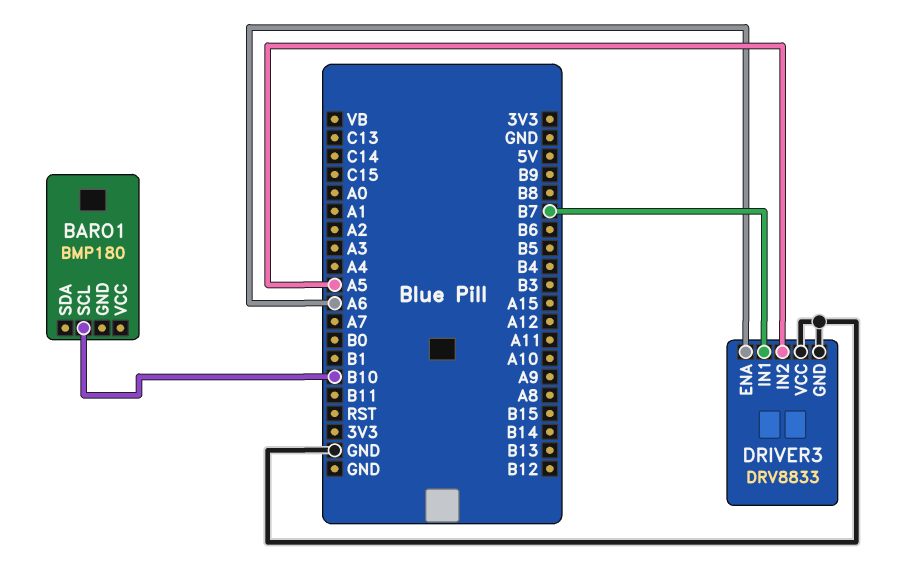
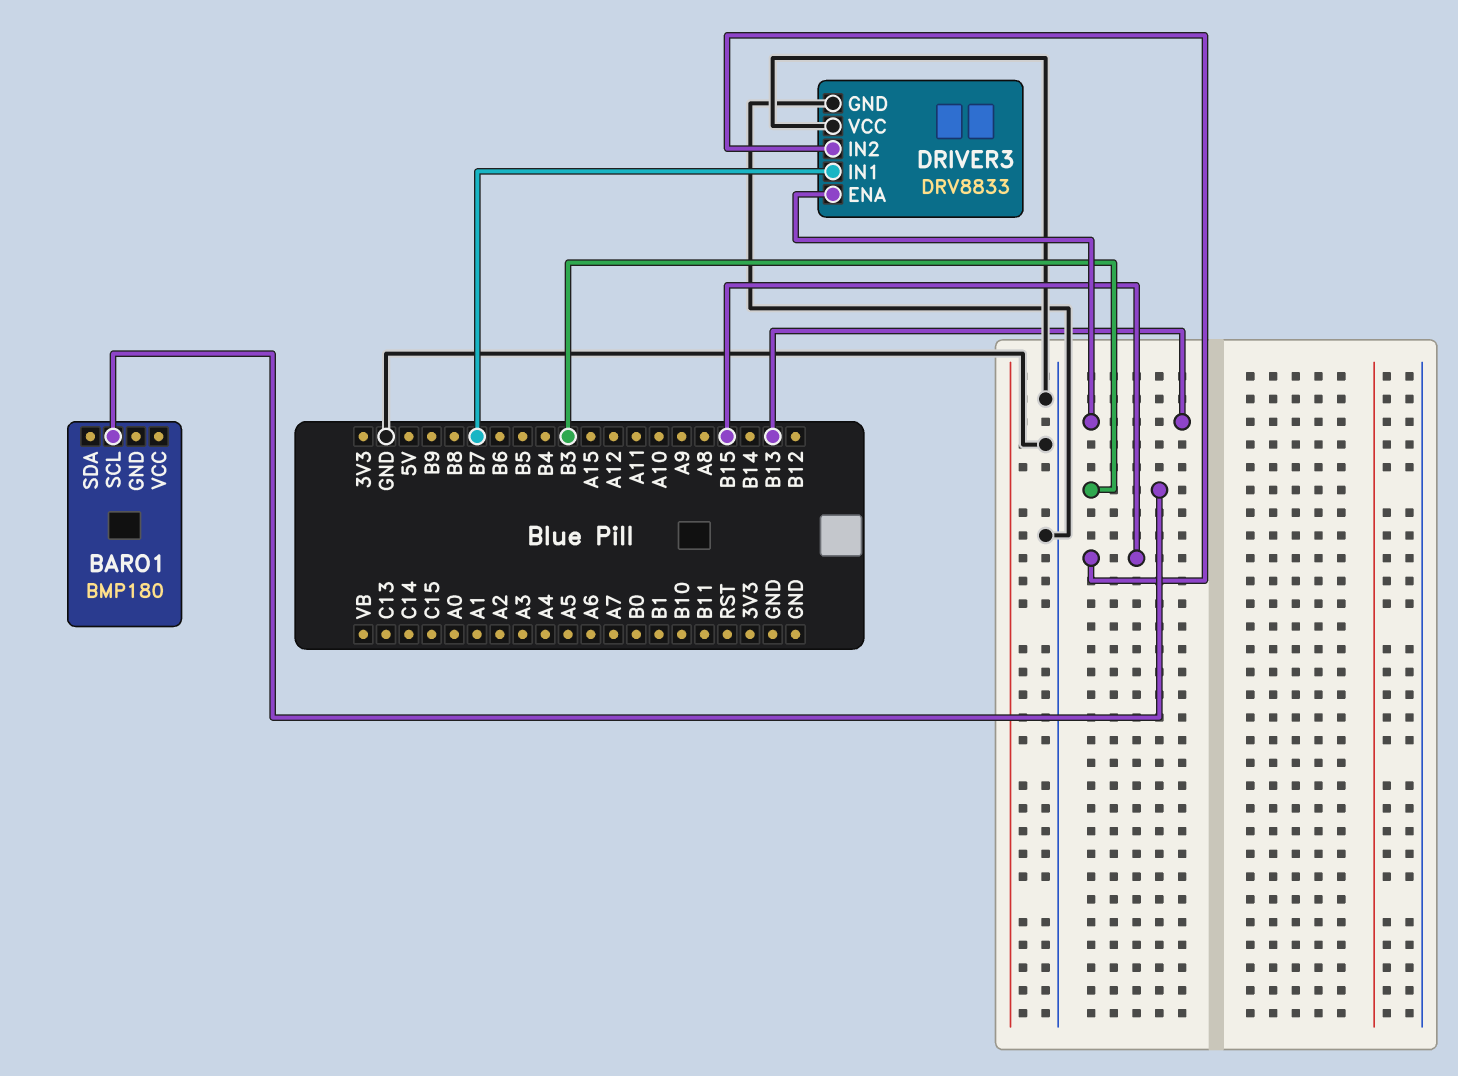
BARO1 pin SCL: B10 -> B3
DRIVER3 pin ENA: A6 -> B13
DRIVER3 pin IN2: A5 -> B15

